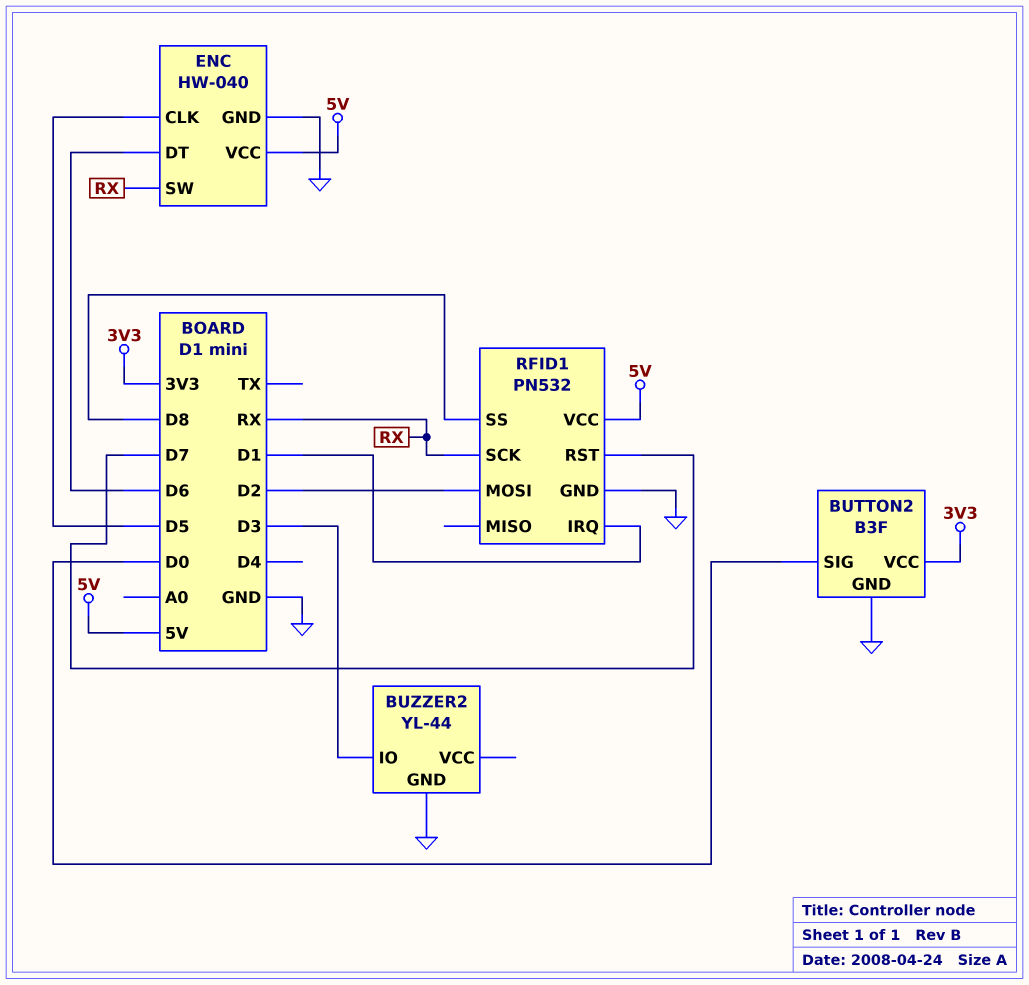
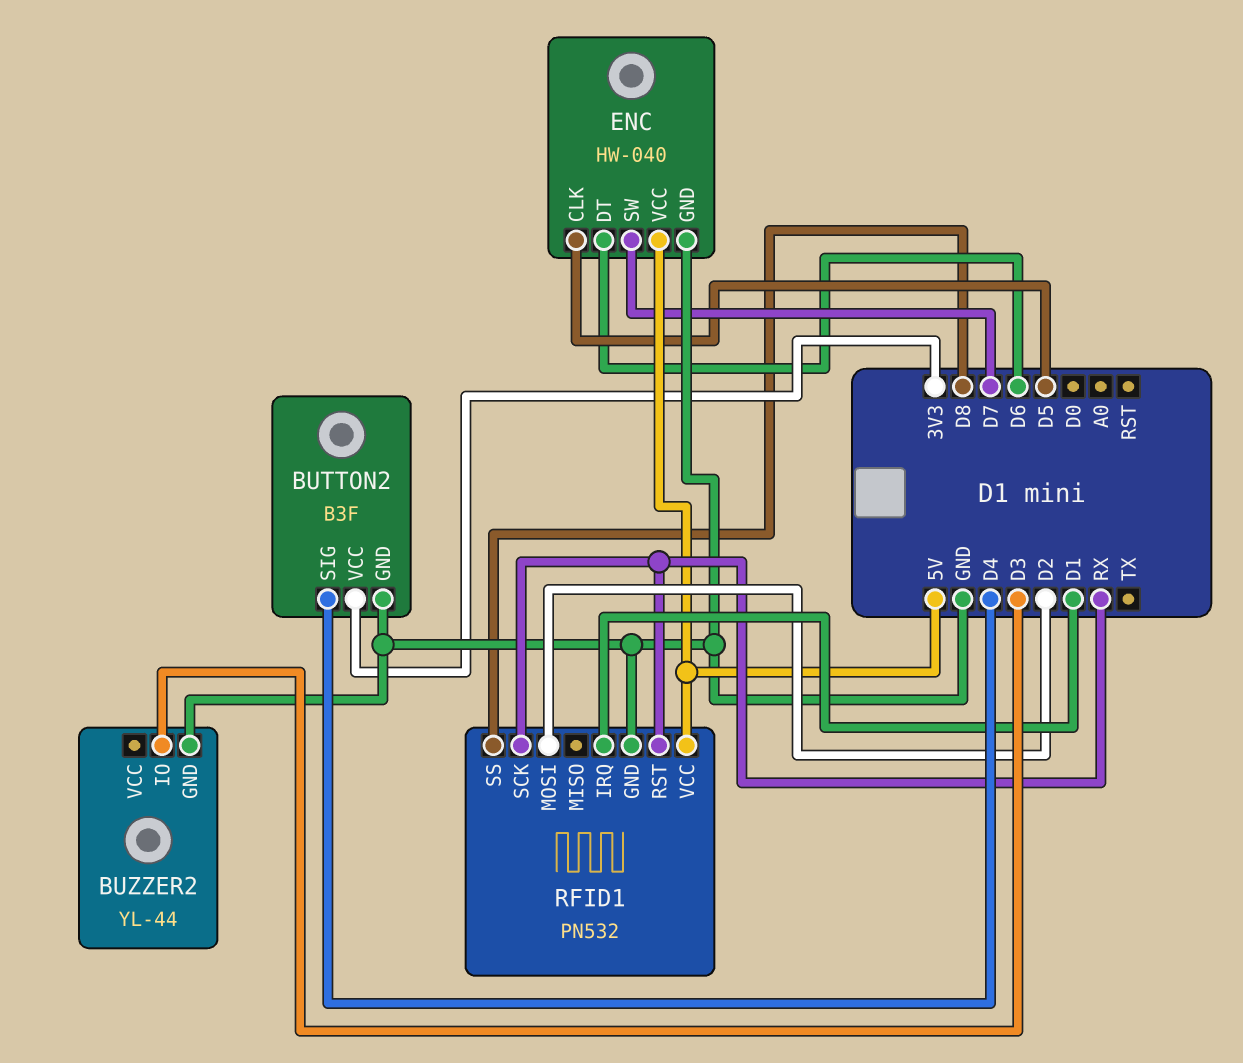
BUTTON2 pin SIG: D0 -> D4
ENC pin SW: RX -> D7
RFID1 pin RST: D7 -> RX

